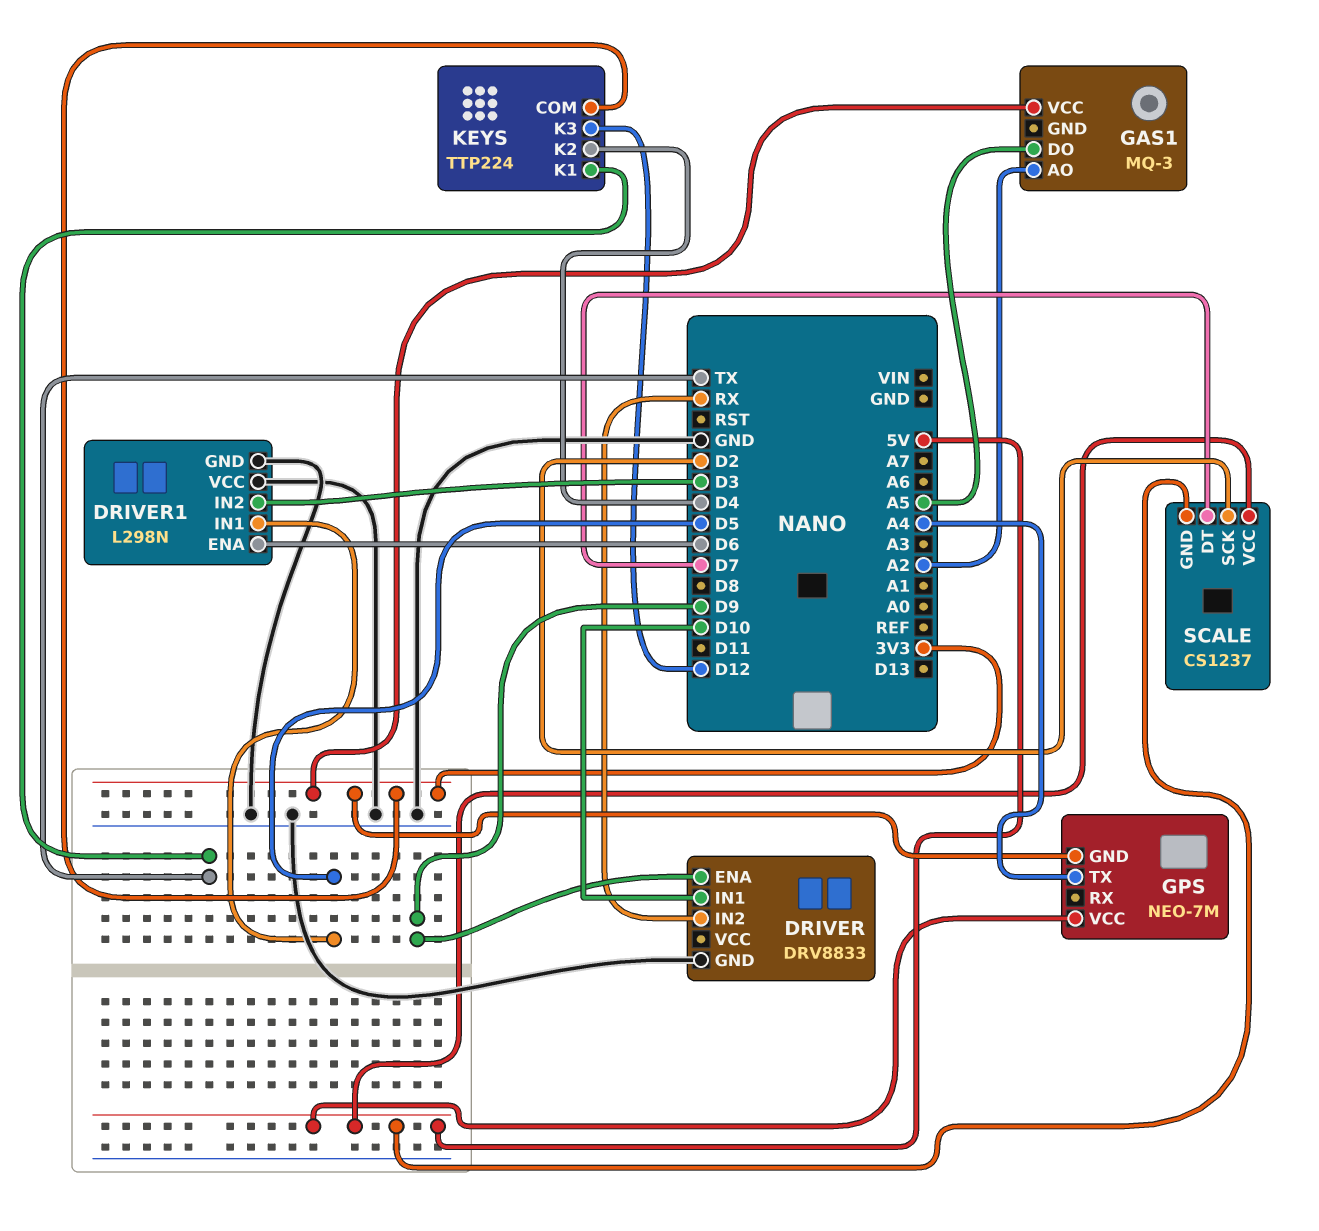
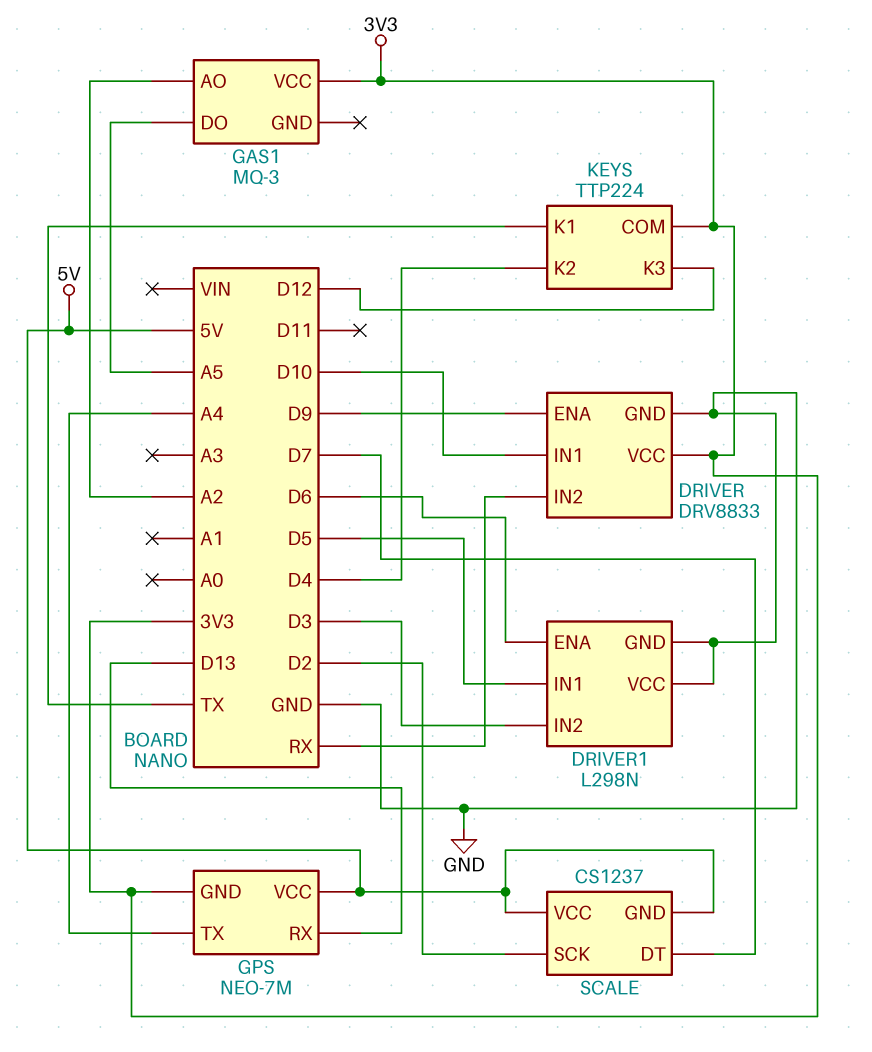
DRIVER pin VCC: none -> 3V3
GPS pin RX: none -> D13

